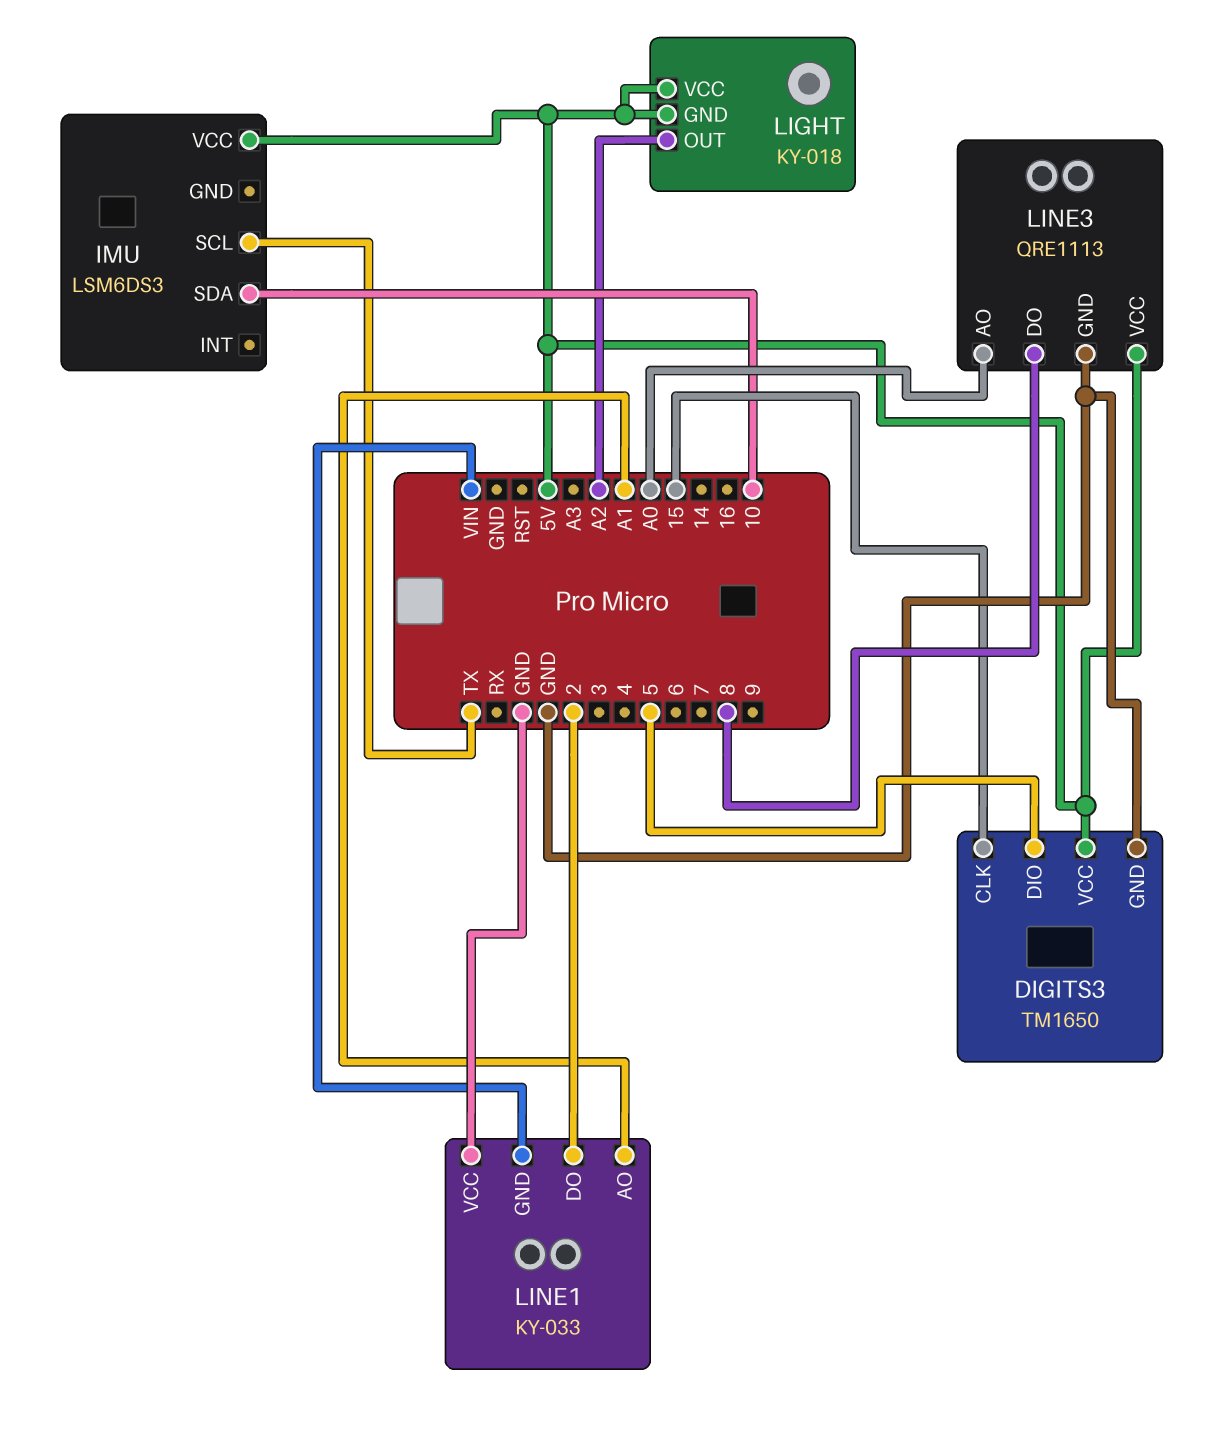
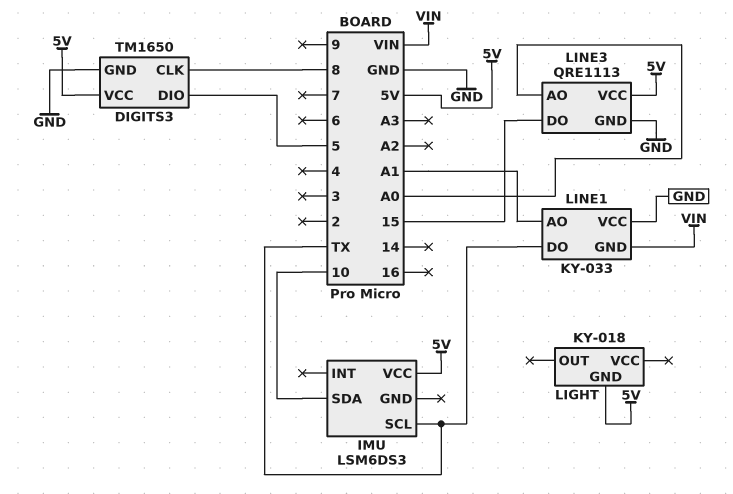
DIGITS3 pin CLK: 15 -> 8
LIGHT pin OUT: A2 -> none
LIGHT pin VCC: 5V -> none
LINE1 pin DO: 2 -> TX
LINE3 pin DO: 8 -> 15

